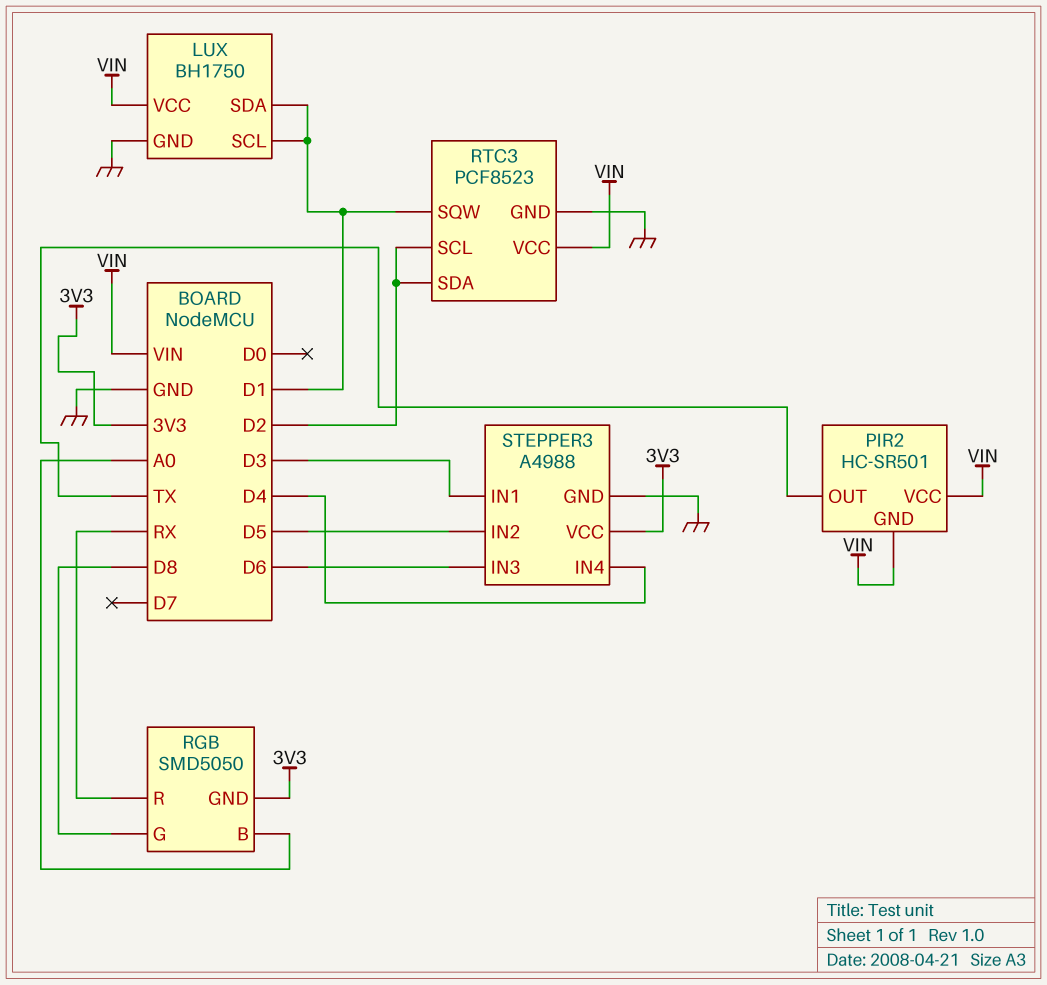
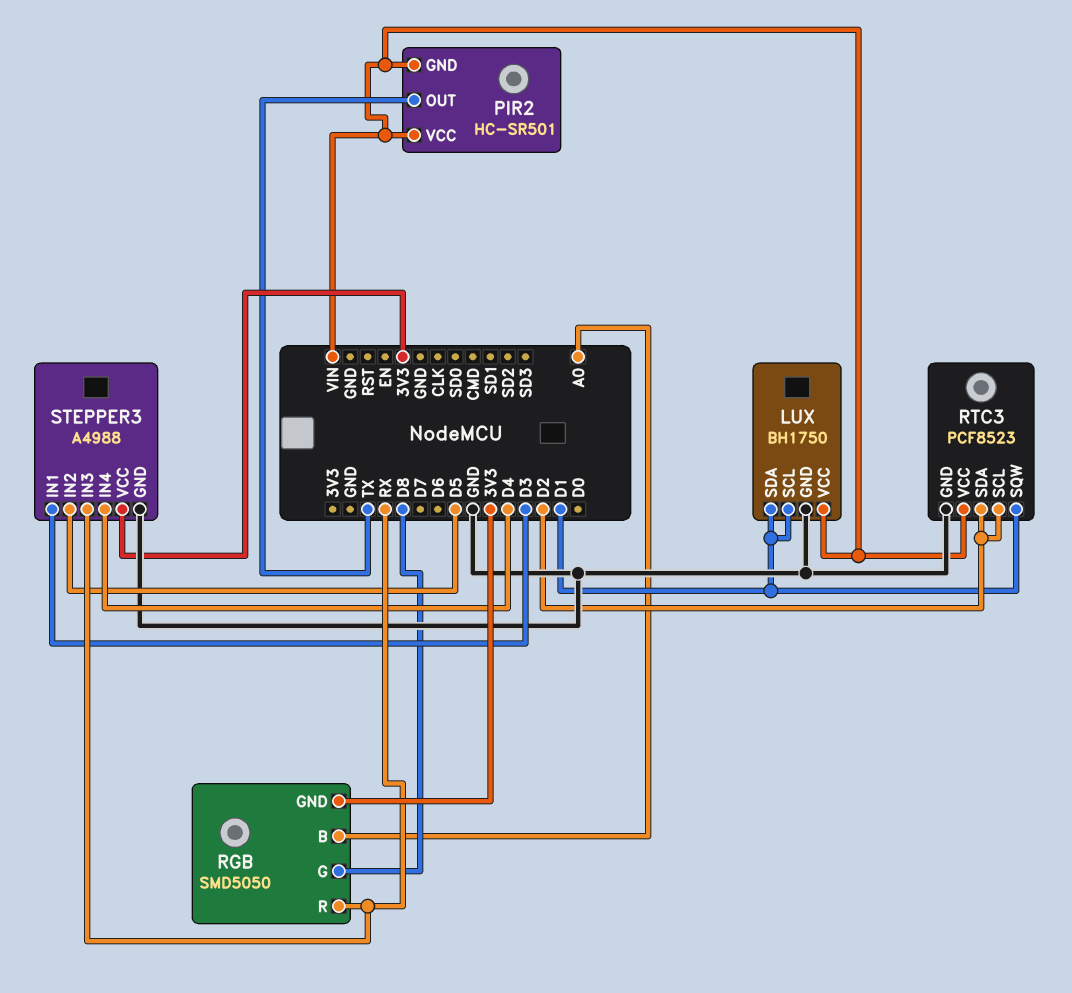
STEPPER3 pin IN3: D6 -> RX

